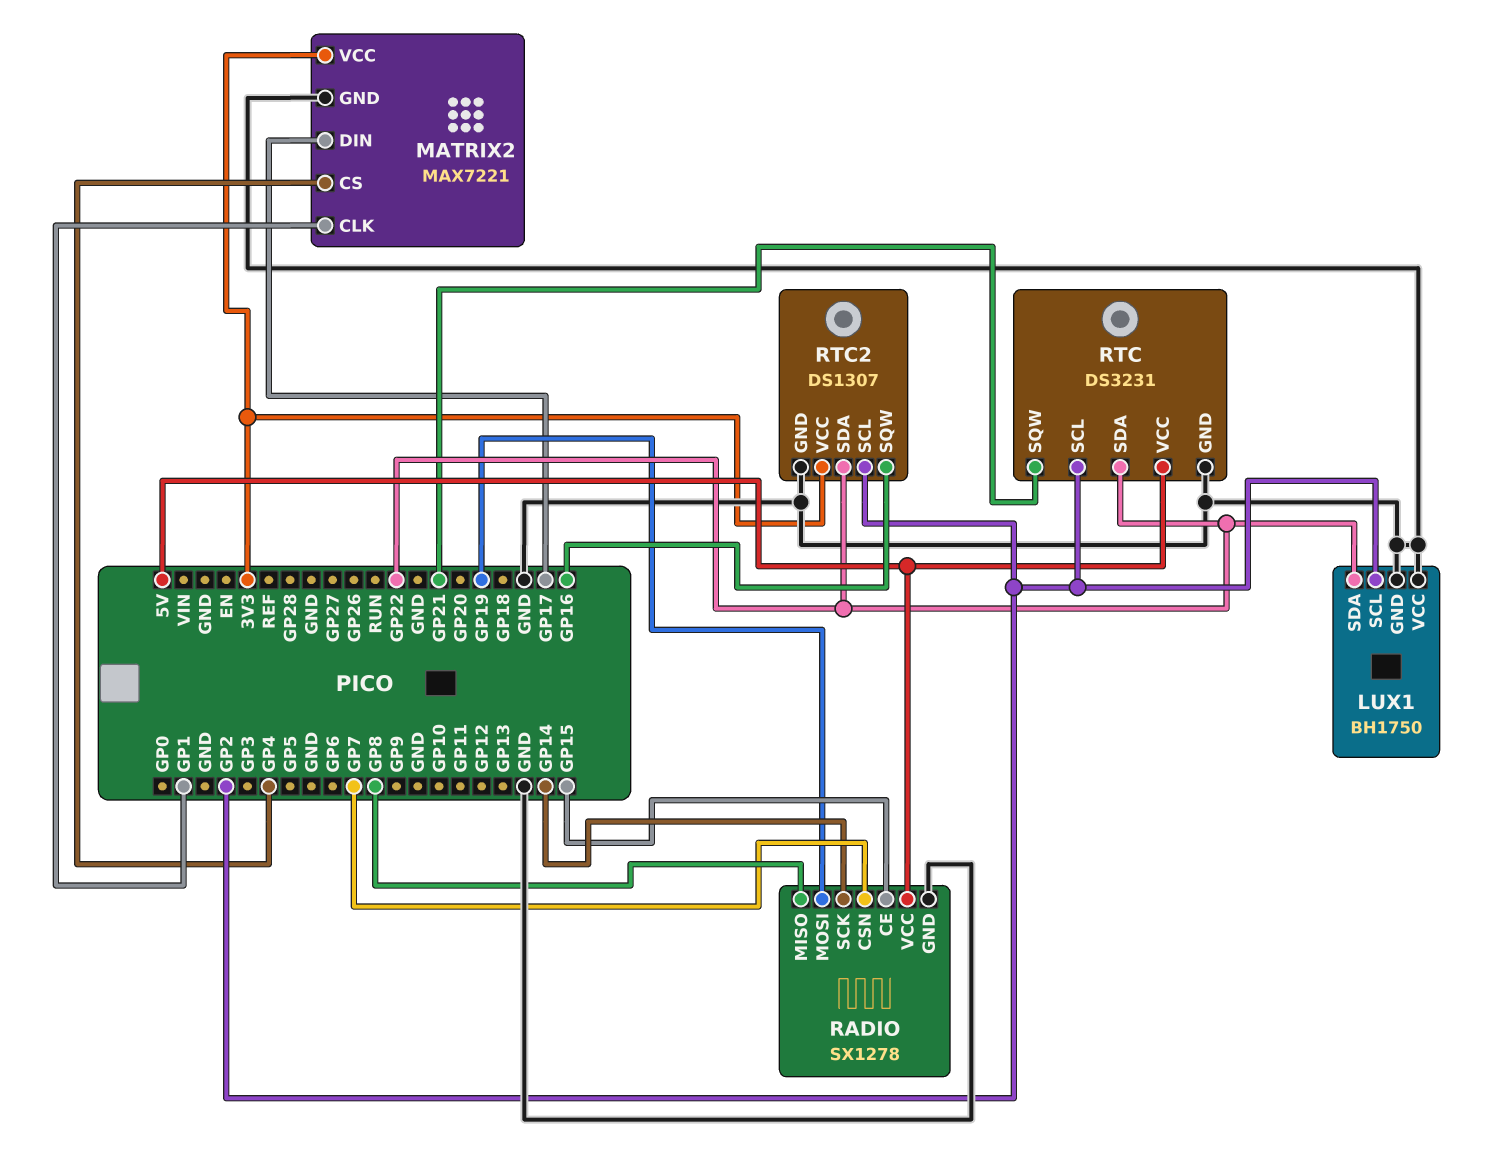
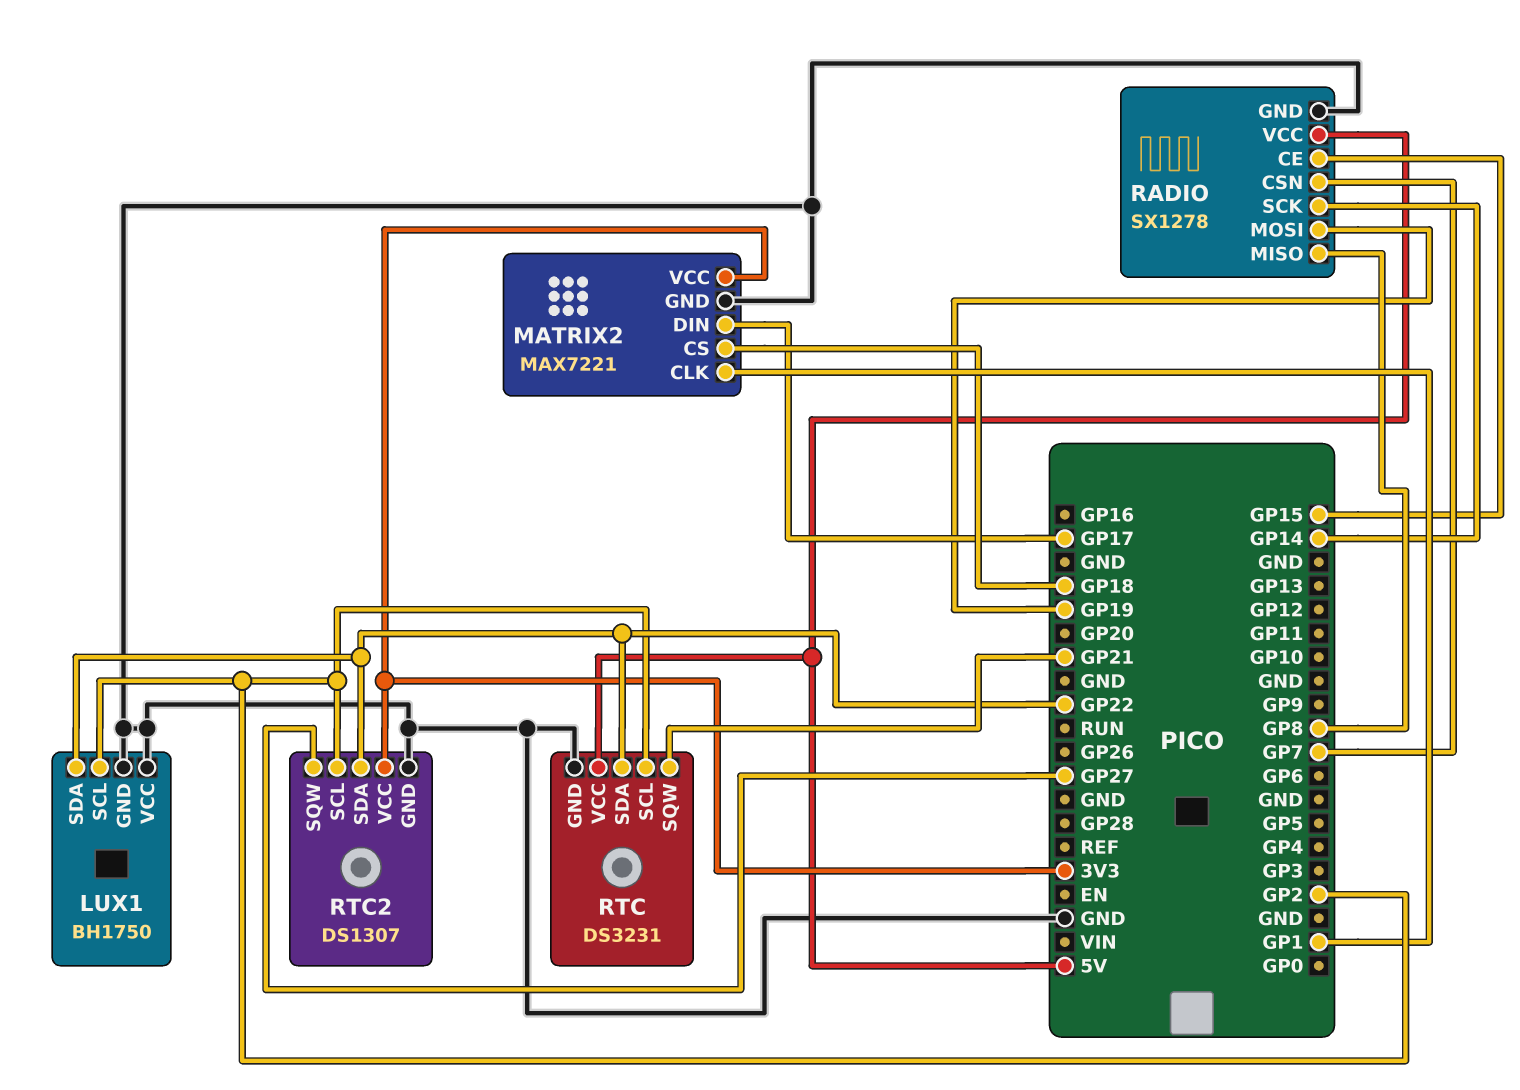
MATRIX2 pin CS: GP4 -> GP18
RTC2 pin SQW: GP16 -> GP27

